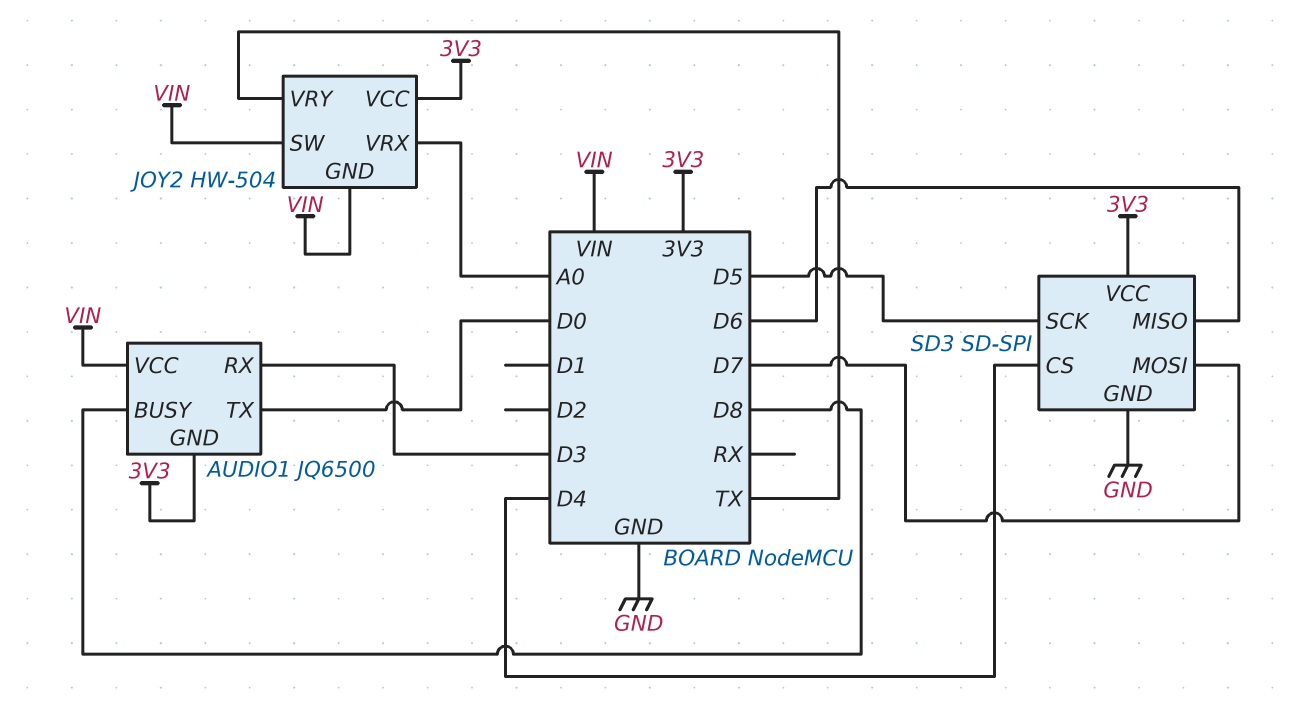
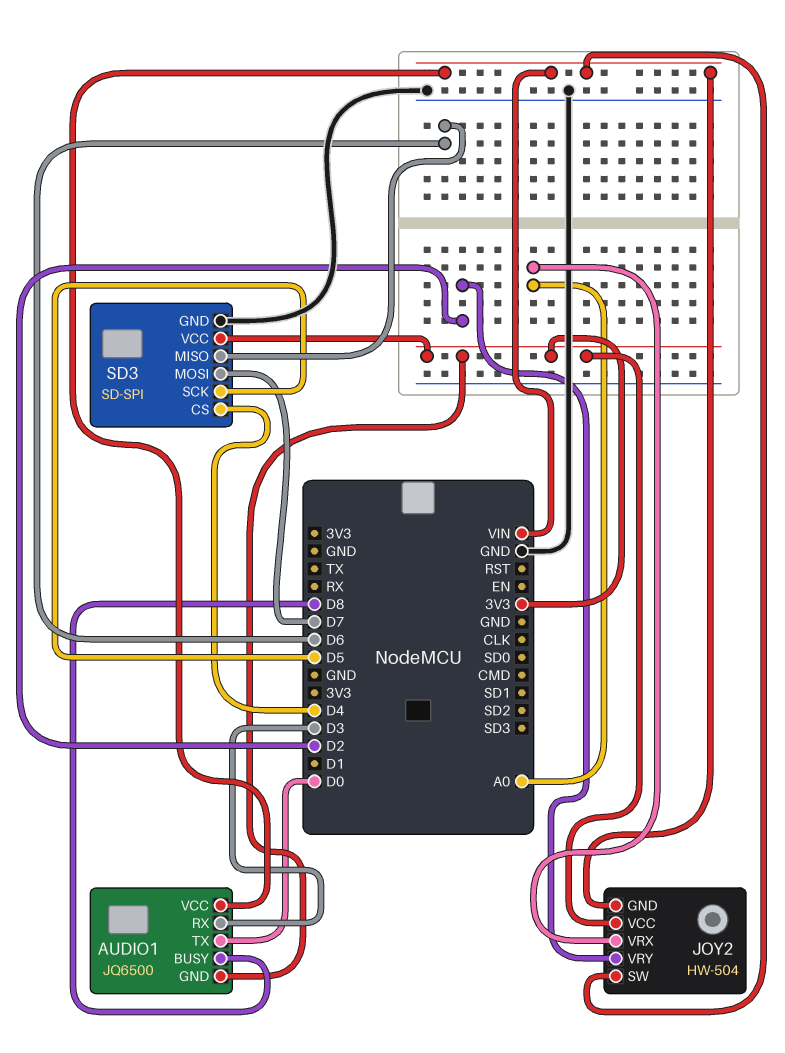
JOY2 pin VRY: TX -> D2

